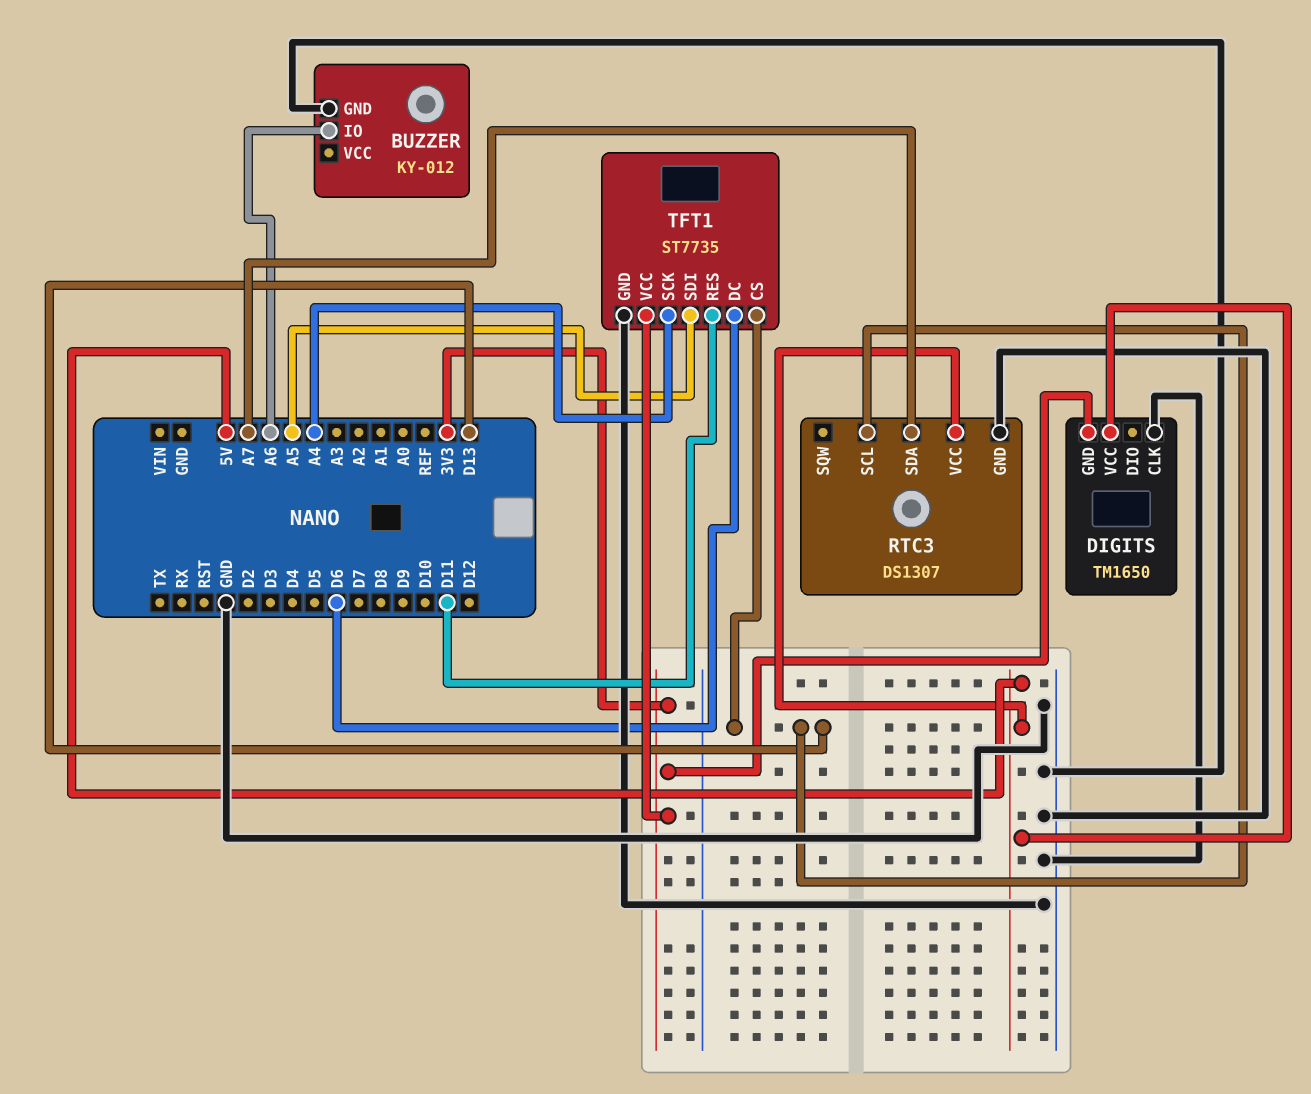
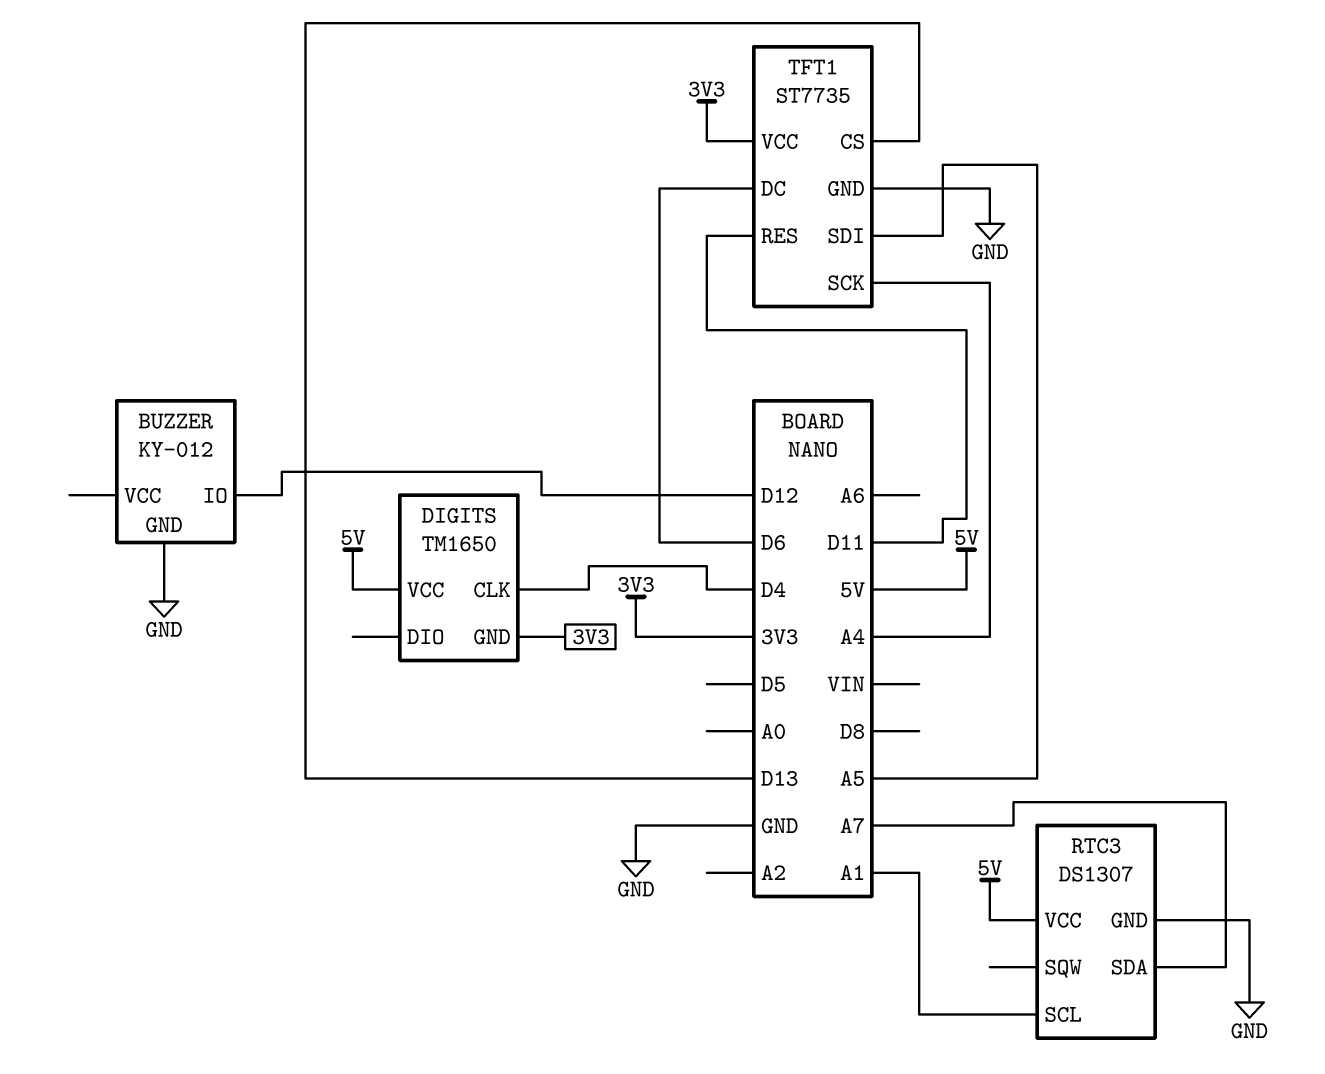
BUZZER pin IO: A6 -> D12
DIGITS pin CLK: GND -> D4
RTC3 pin SCL: D13 -> A1

